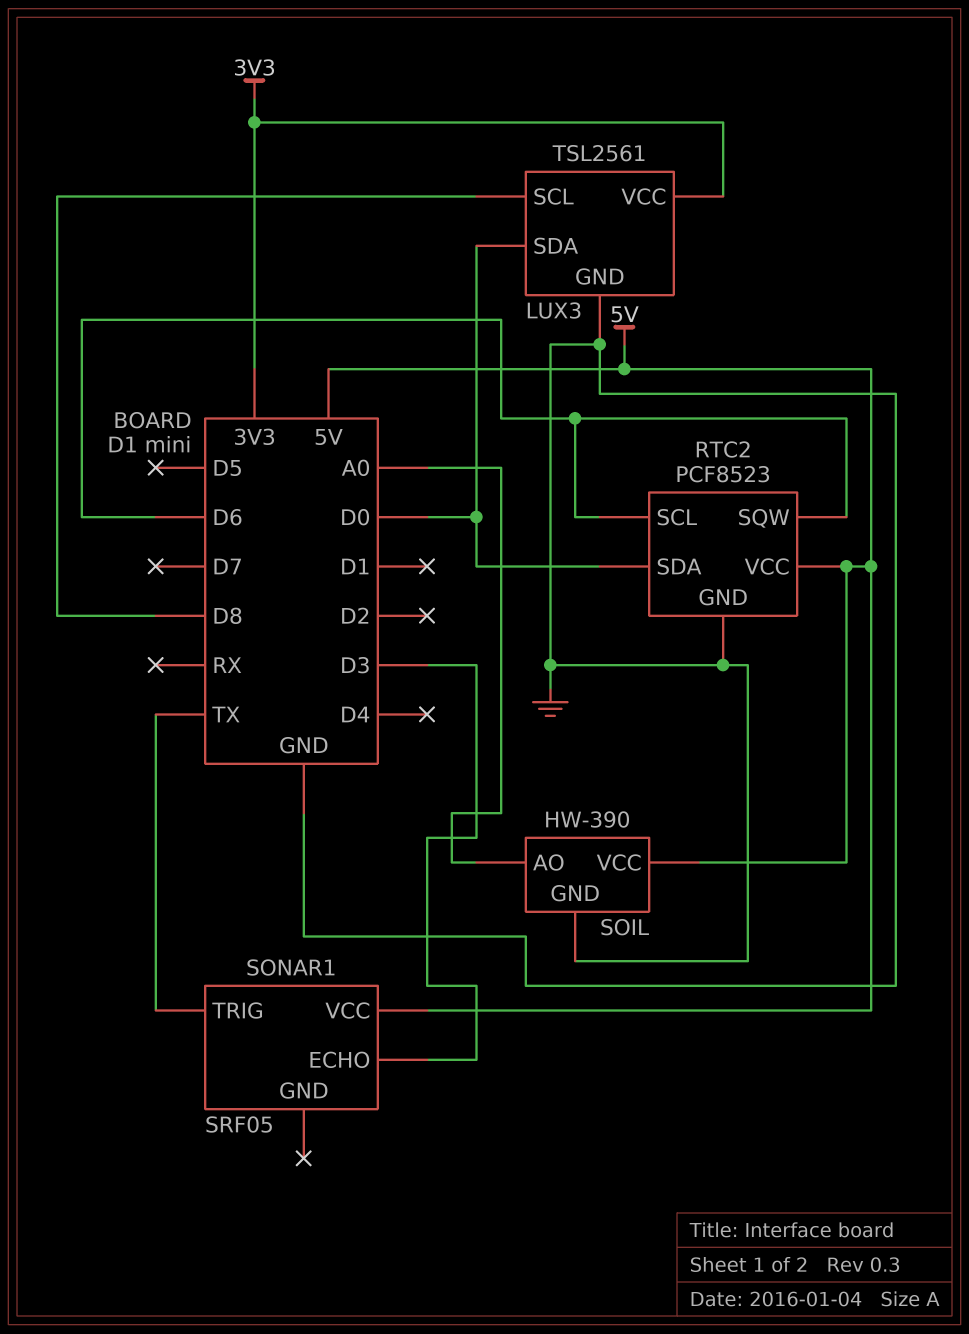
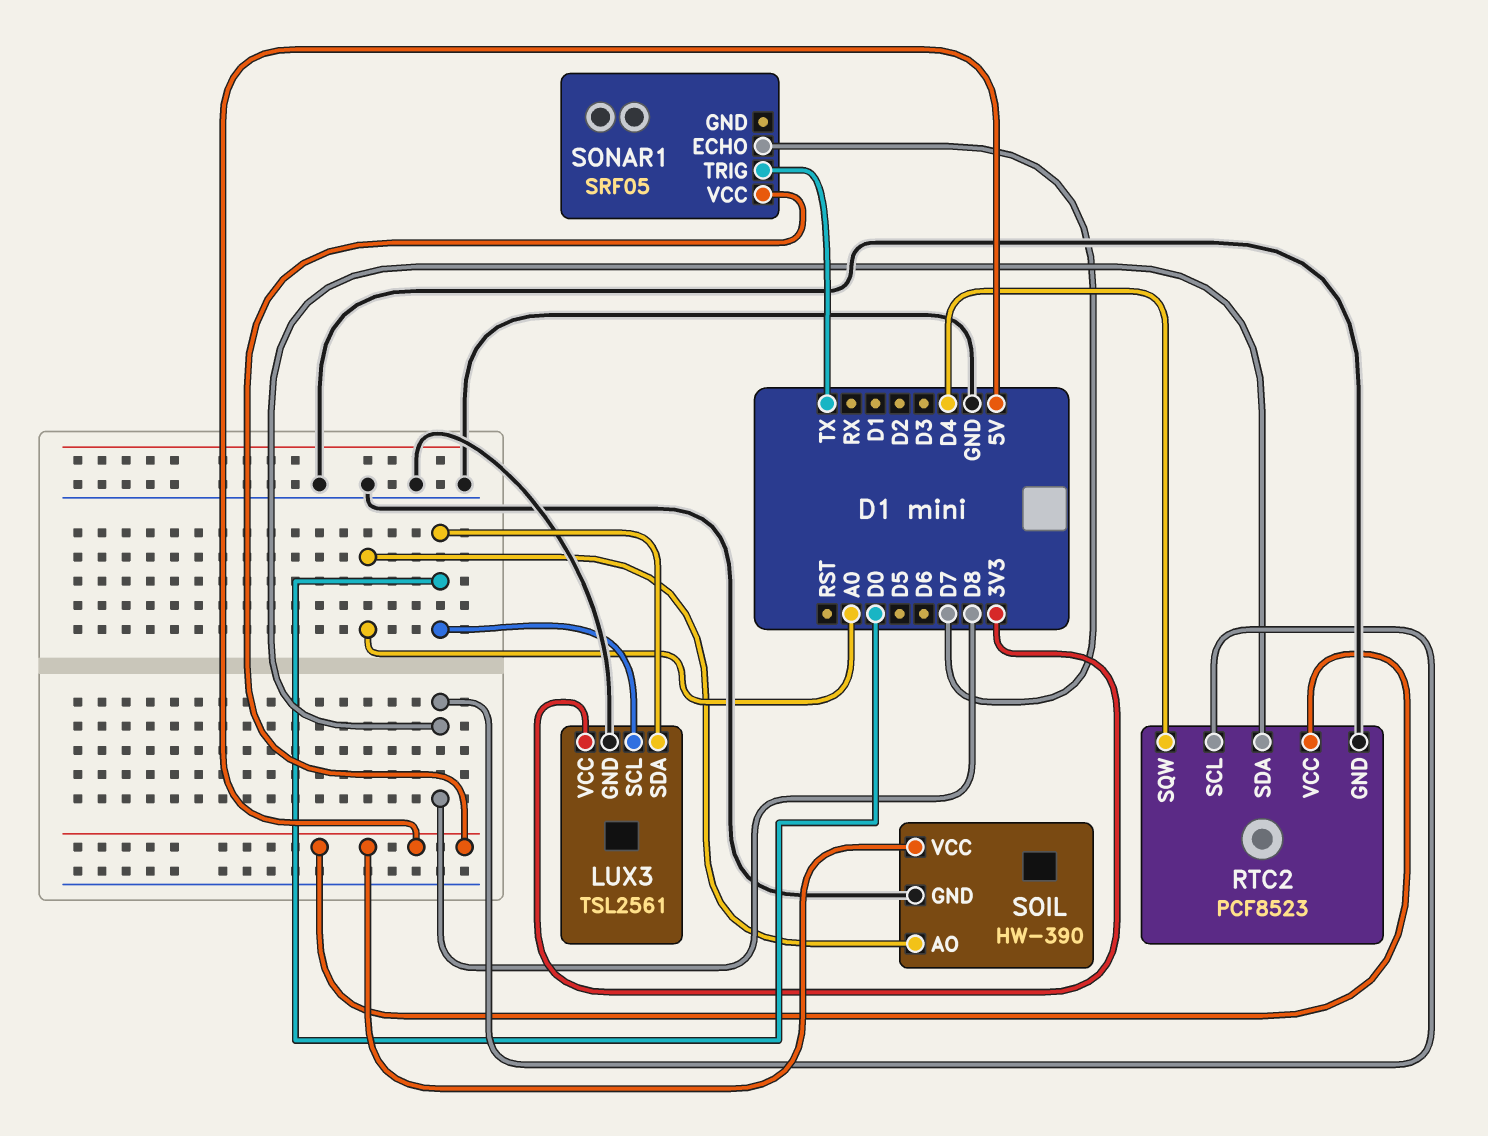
LUX3 pin SCL: D8 -> D0
RTC2 pin SCL: D6 -> D8
RTC2 pin SDA: D0 -> D8
RTC2 pin SQW: D6 -> D4
SONAR1 pin ECHO: D3 -> D7

